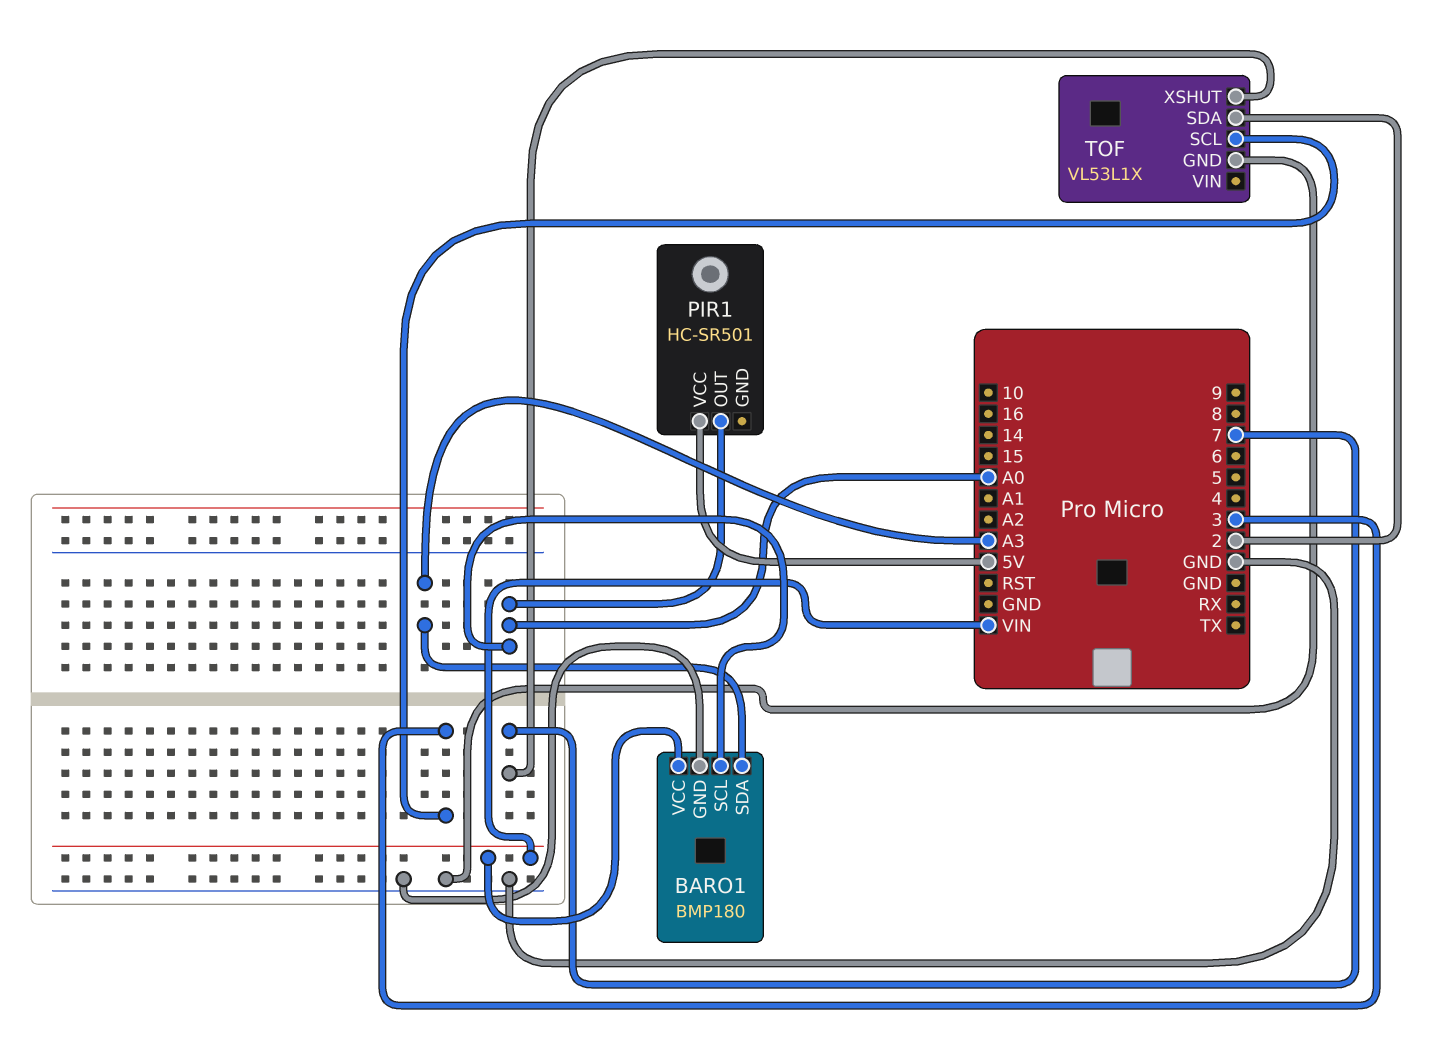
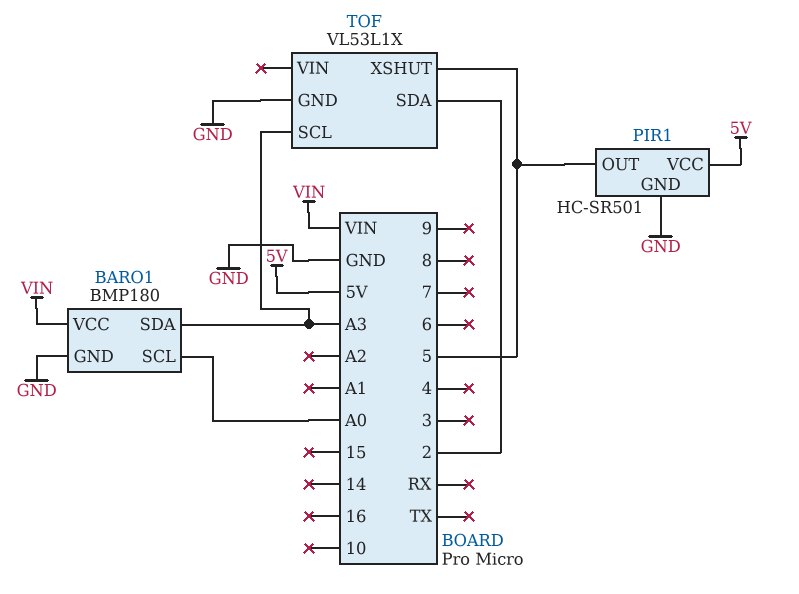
PIR1 pin GND: none -> GND
PIR1 pin OUT: A0 -> 5
TOF pin SCL: 3 -> A3
TOF pin XSHUT: 7 -> 5

